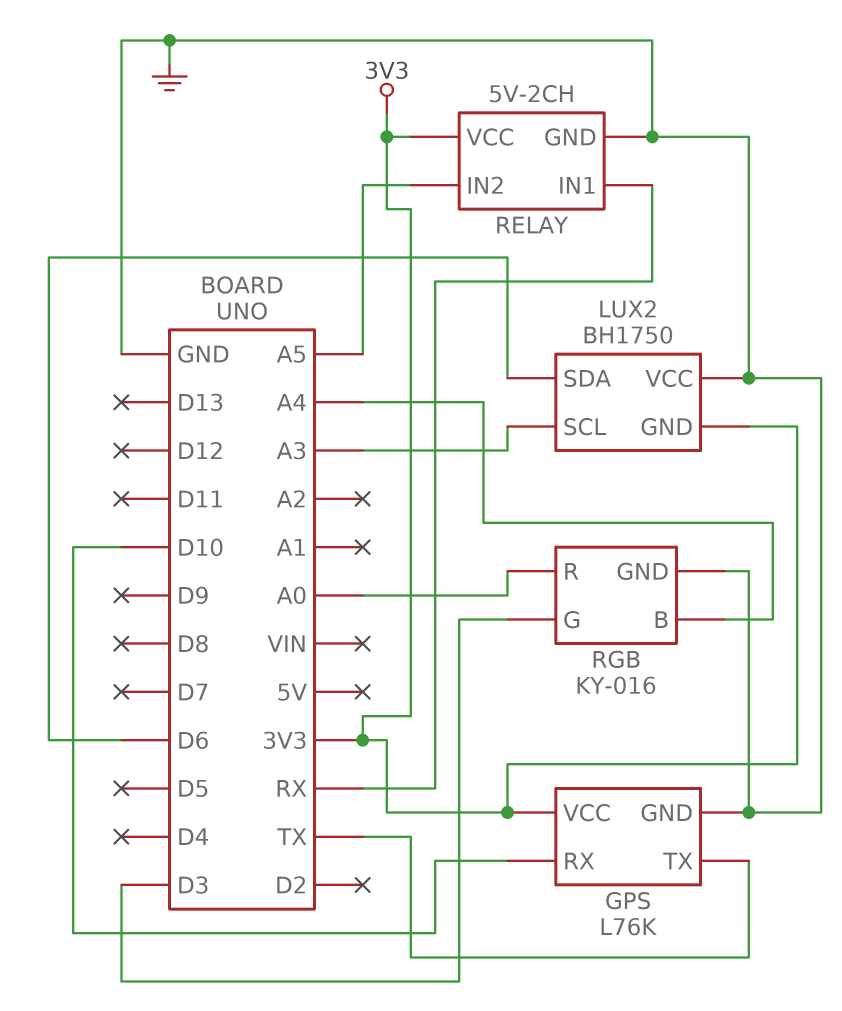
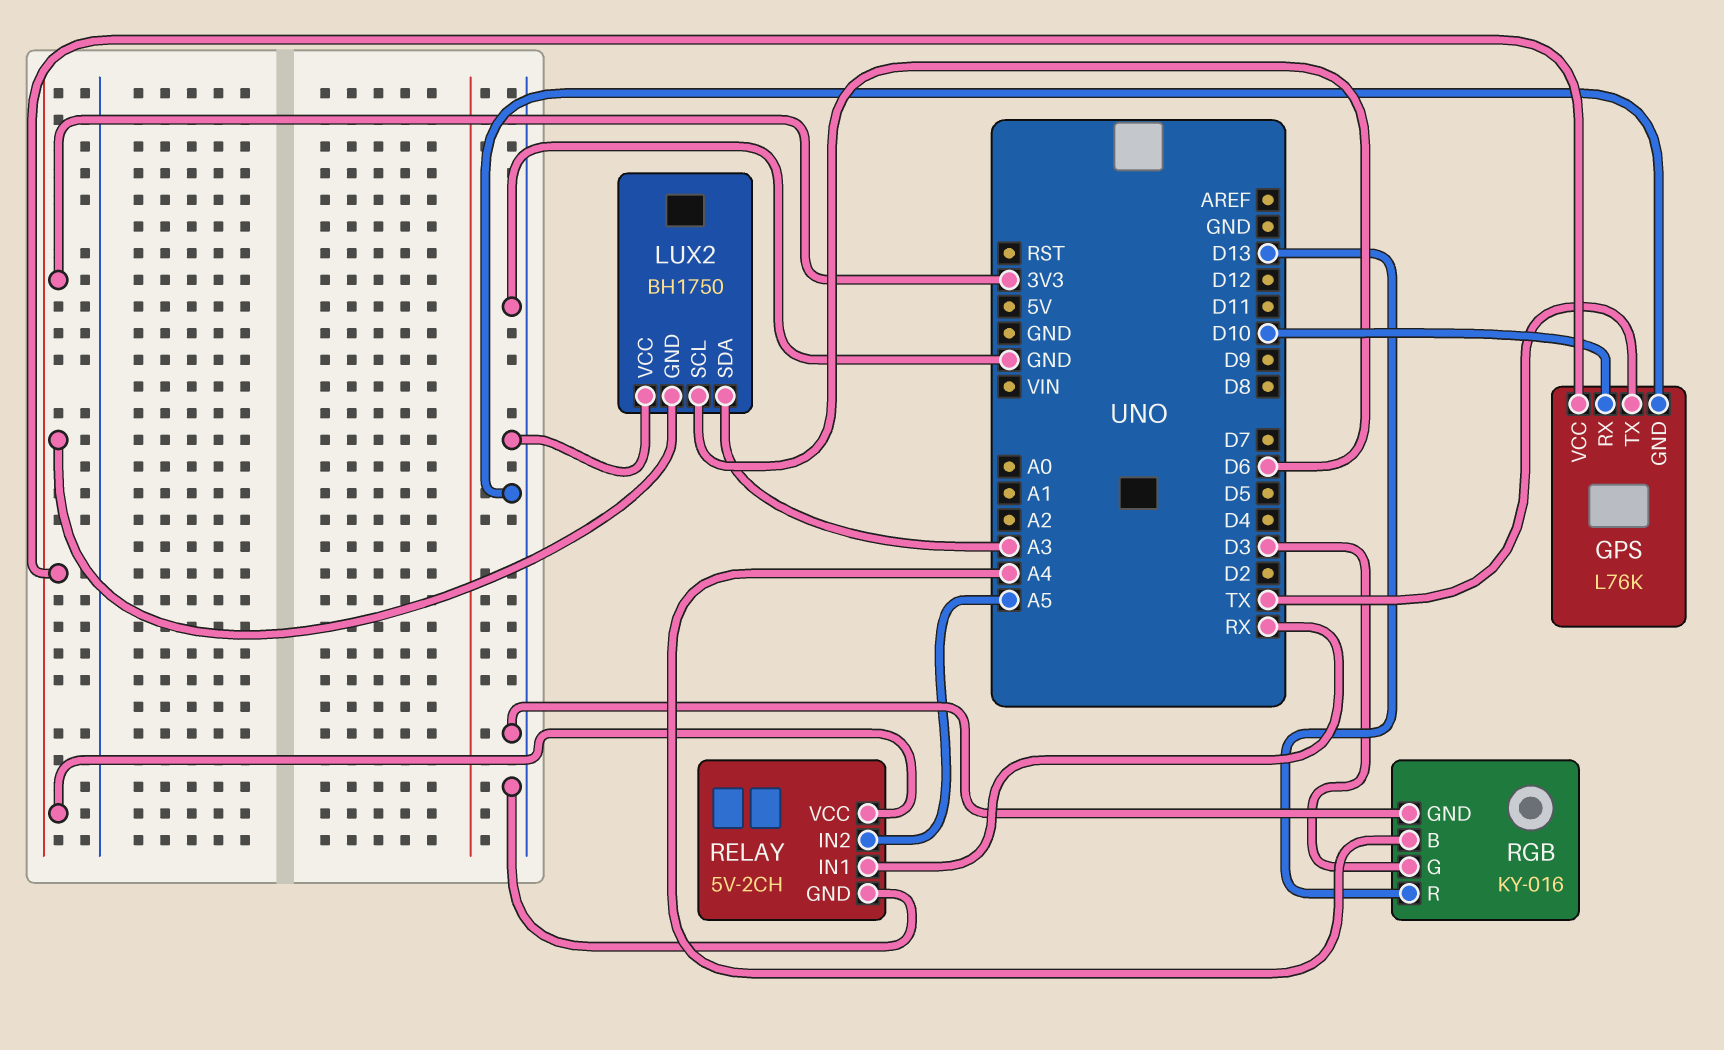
LUX2 pin SCL: A3 -> D6
LUX2 pin SDA: D6 -> A3
RGB pin R: A0 -> D13

